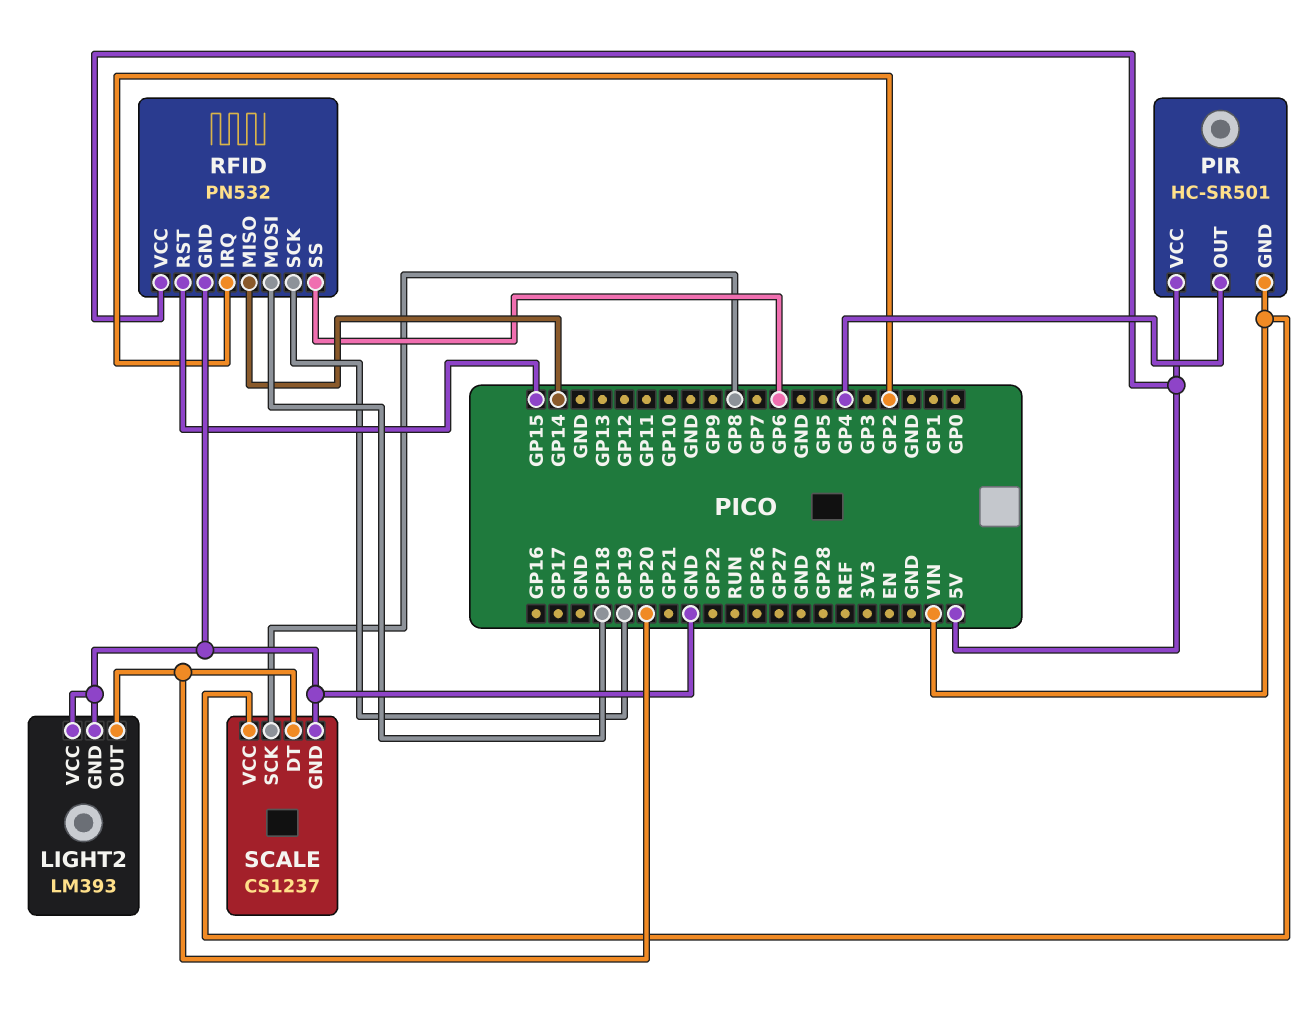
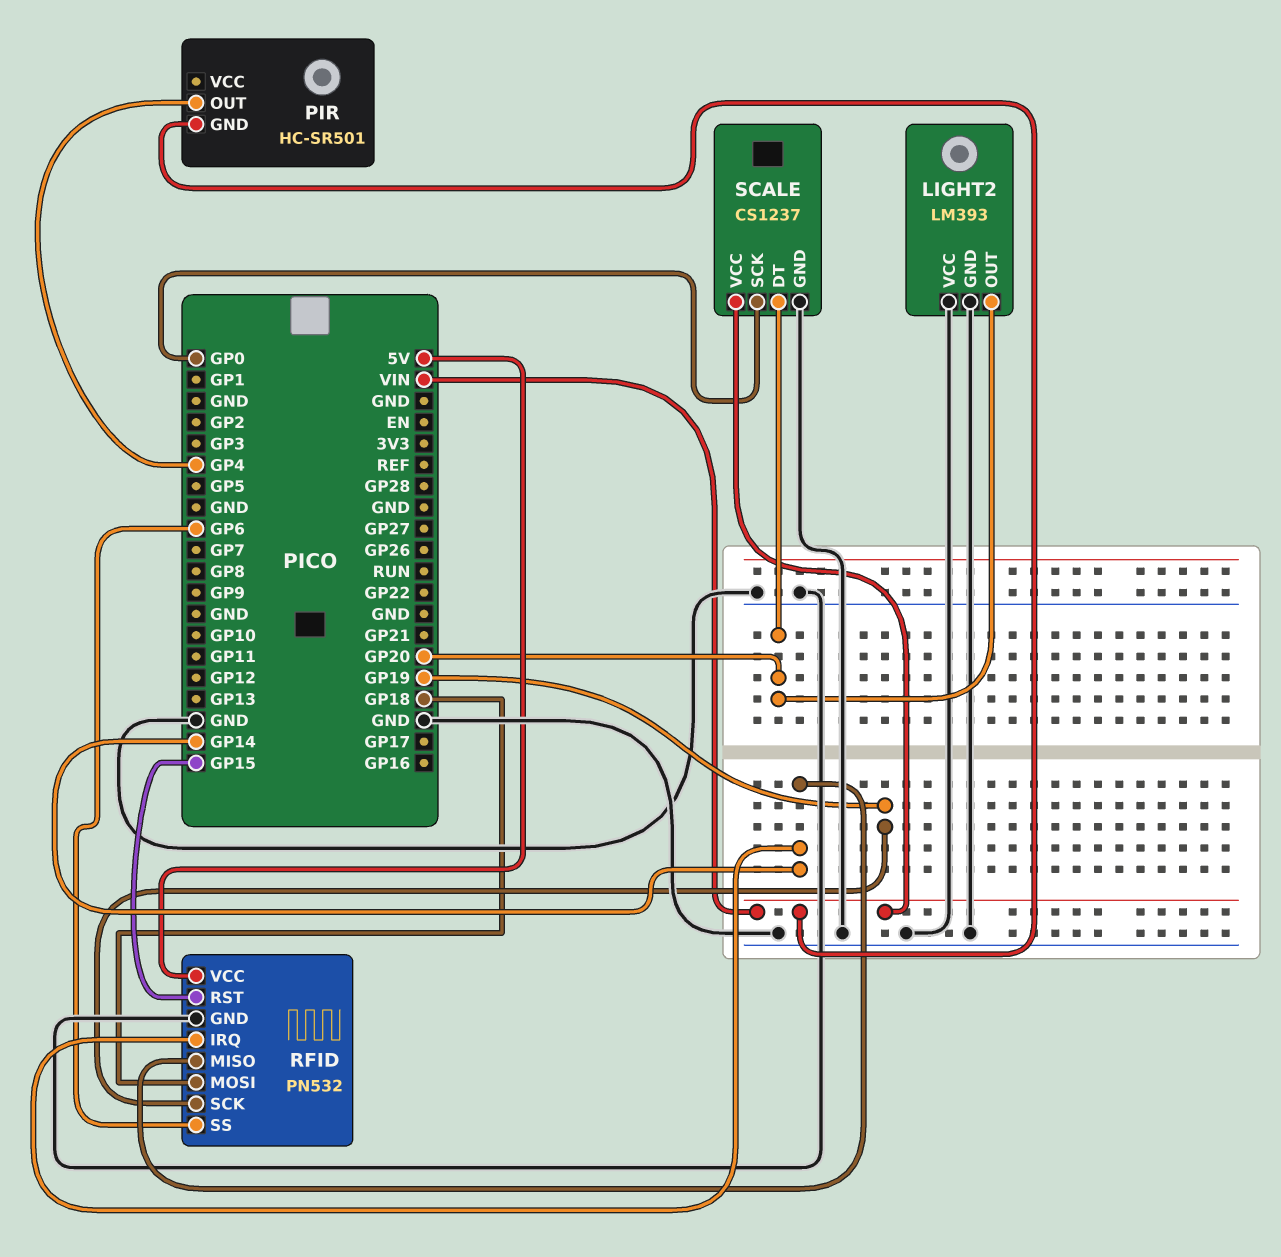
PIR pin VCC: 5V -> none
RFID pin IRQ: GP2 -> GP14
SCALE pin SCK: GP8 -> GP0

